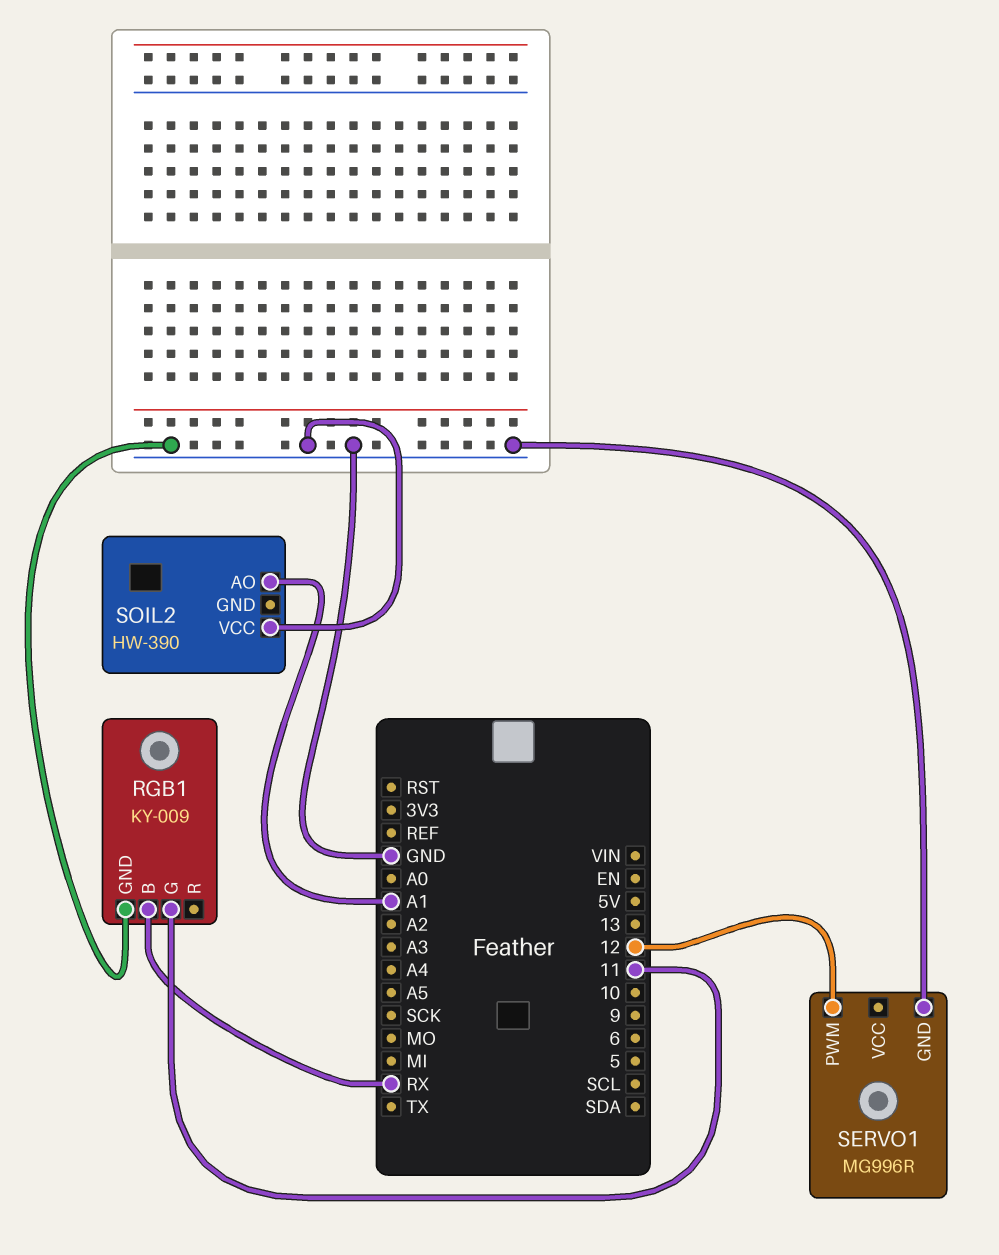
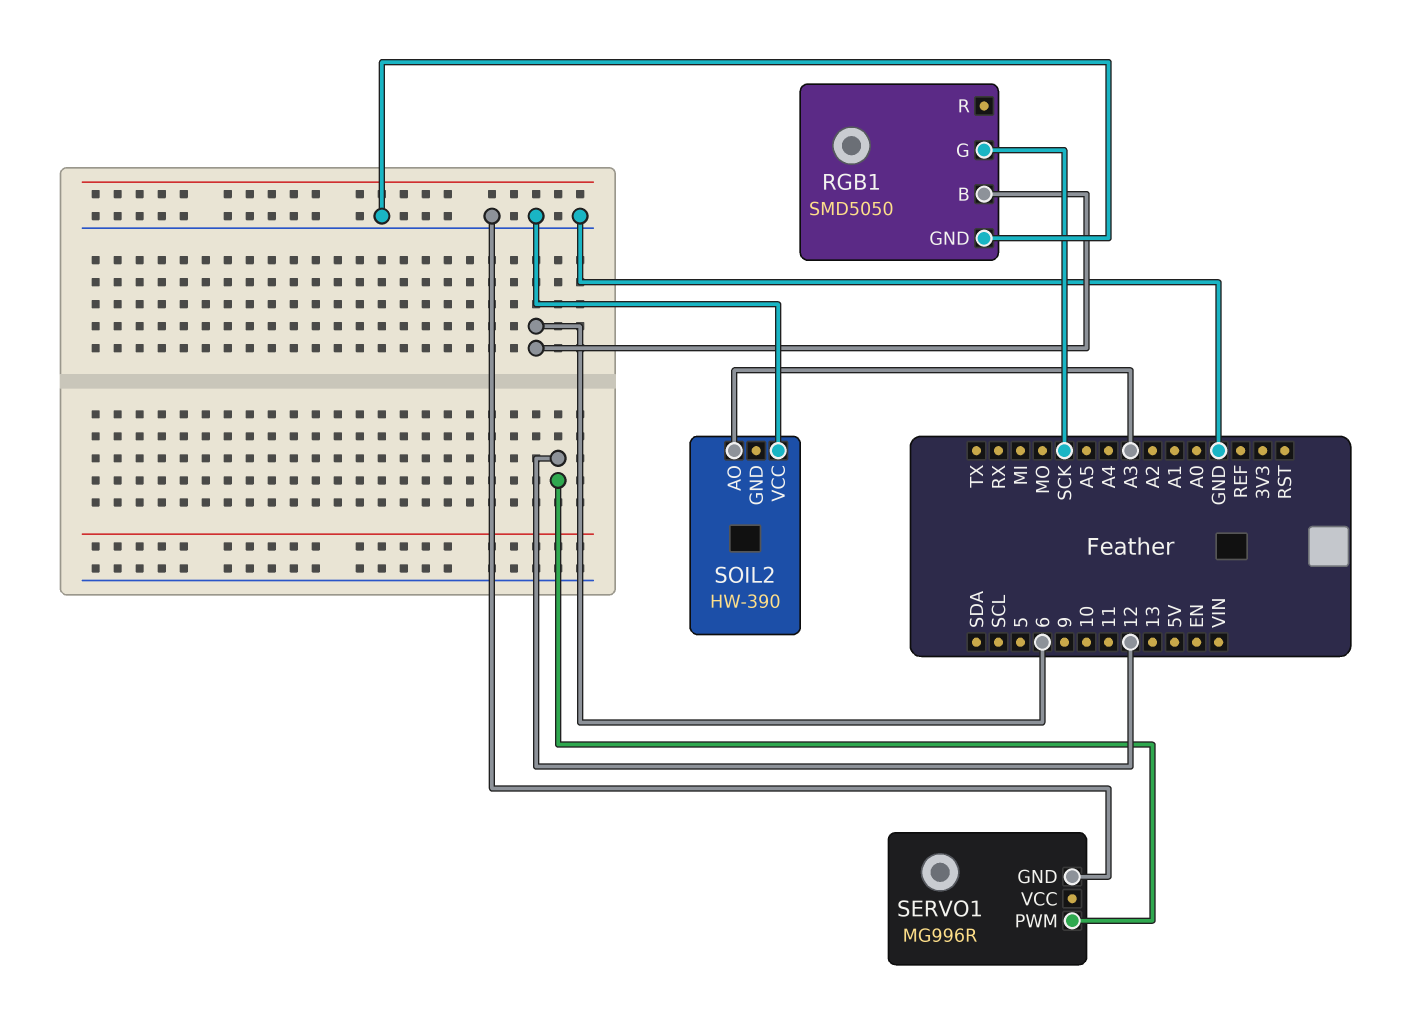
RGB1: KY-009 -> SMD5050
RGB1 pin B: RX -> 6
RGB1 pin G: 11 -> SCK
SOIL2 pin AO: A1 -> A3

